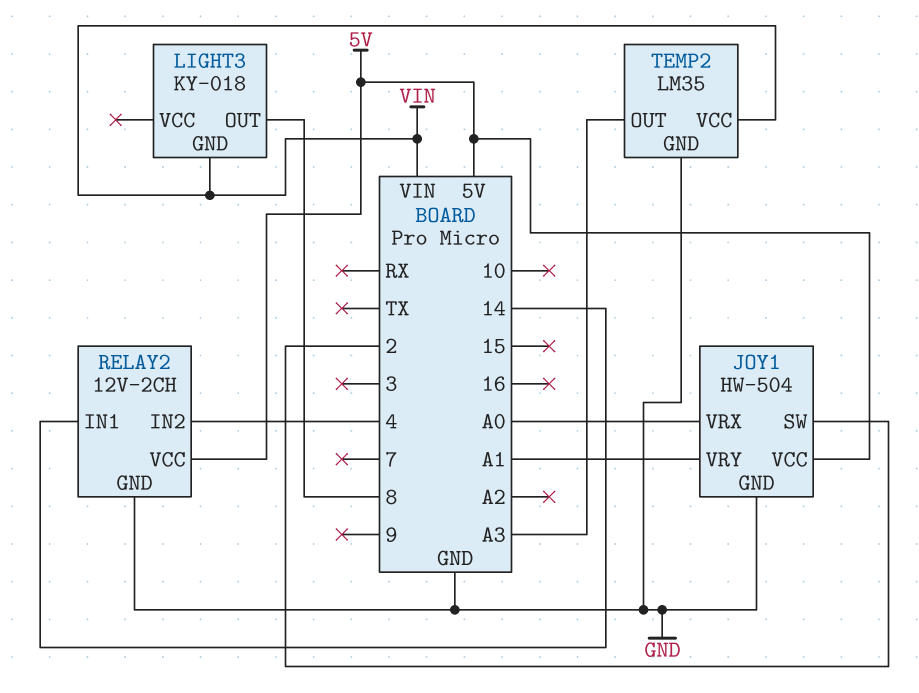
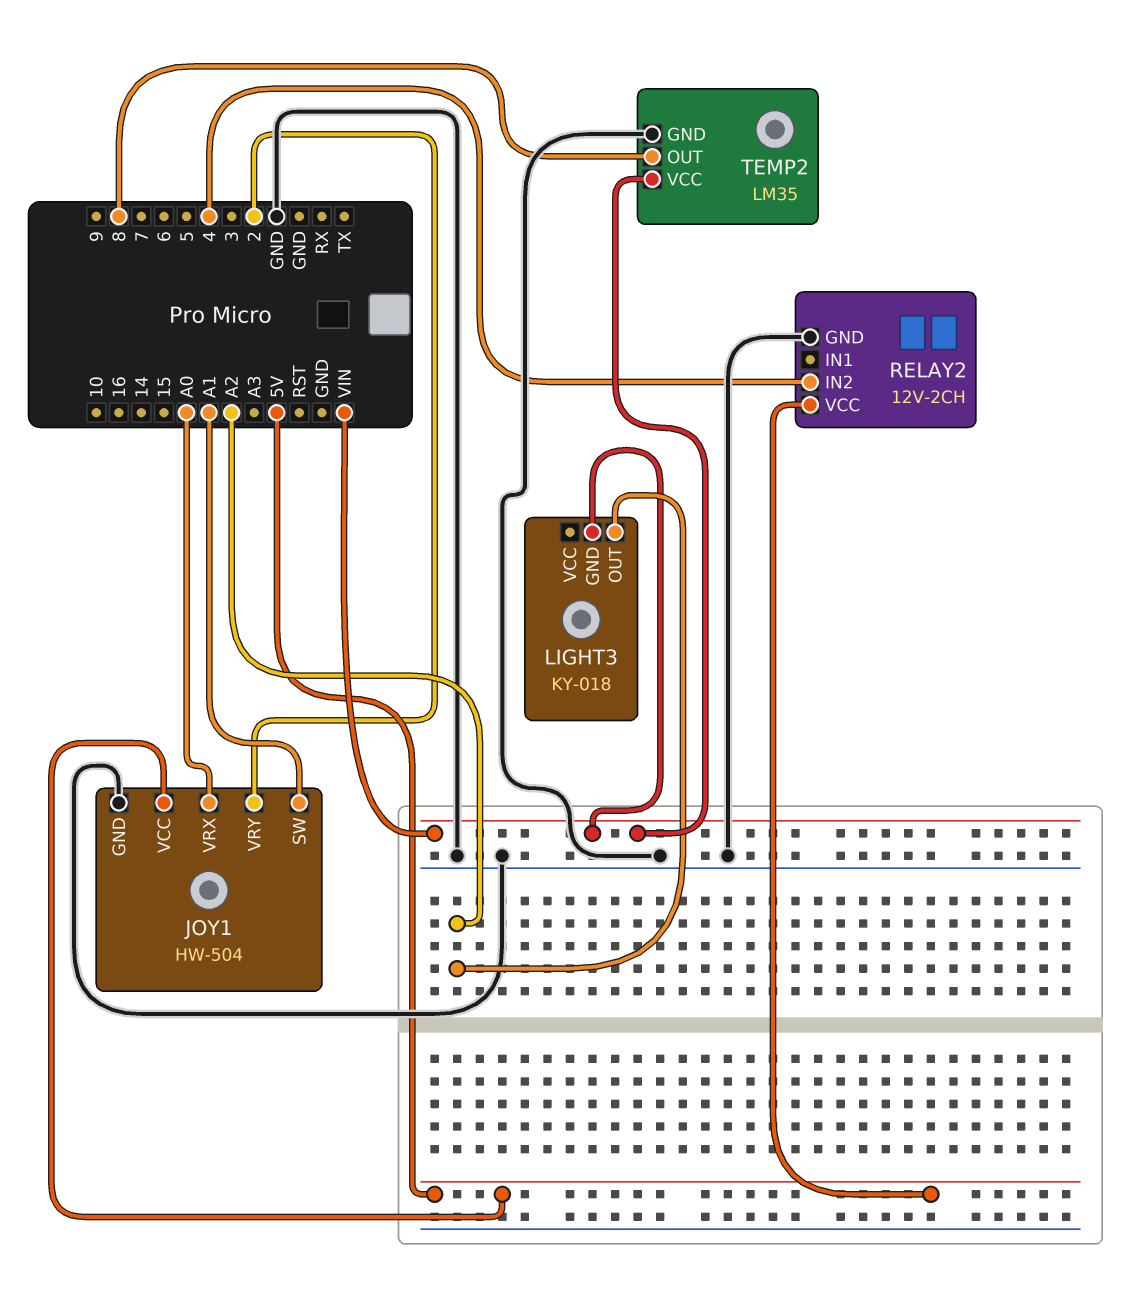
JOY1 pin SW: 2 -> A1
JOY1 pin VRY: A1 -> 2
LIGHT3 pin OUT: 8 -> A2
RELAY2 pin IN1: 14 -> none
TEMP2 pin OUT: A3 -> 8

